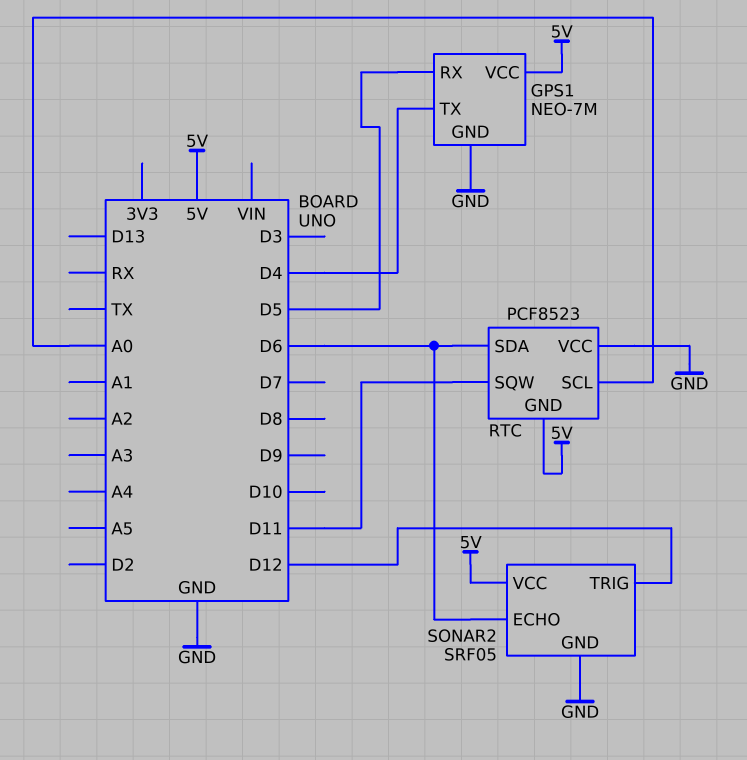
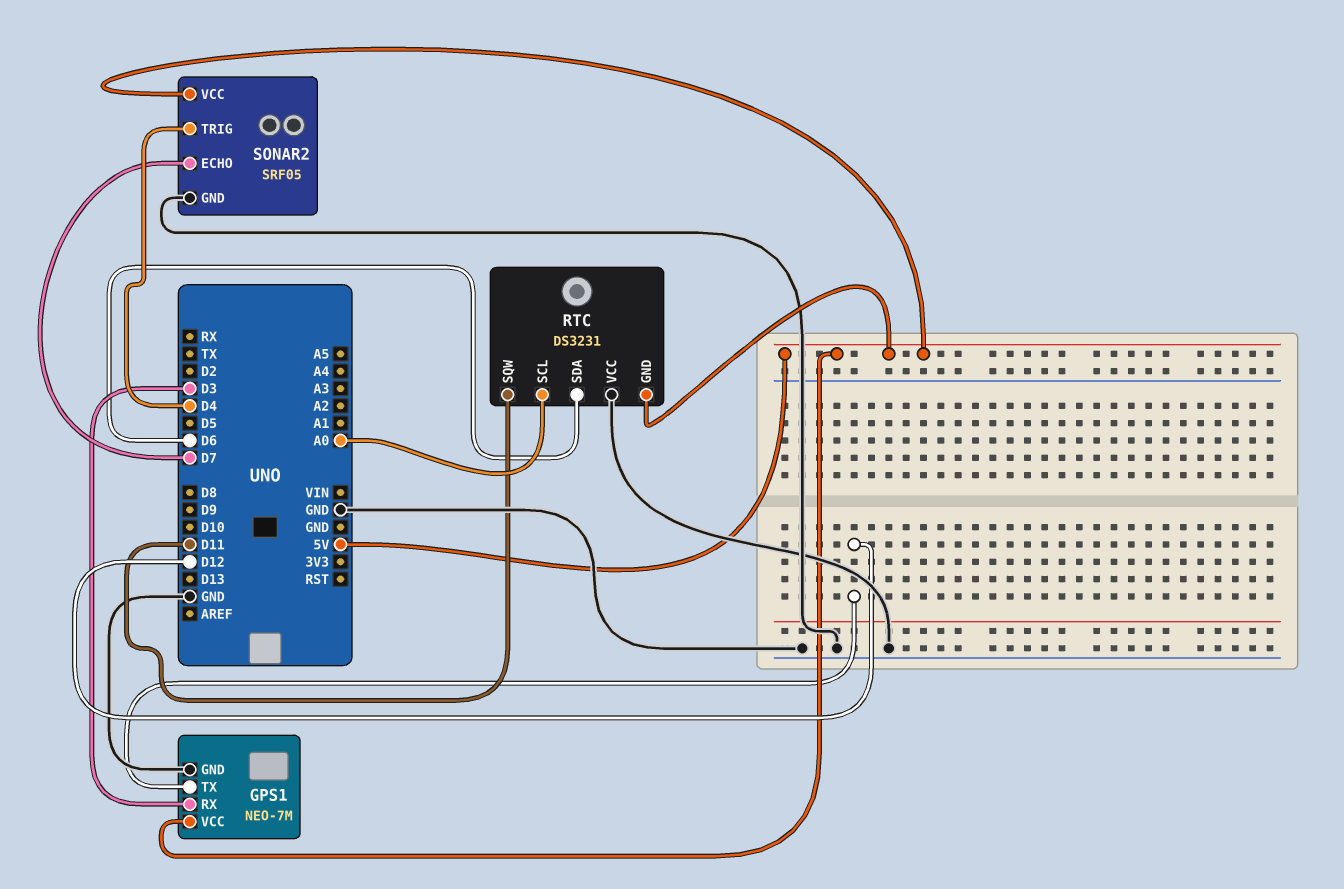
GPS1 pin RX: D5 -> D3
GPS1 pin TX: D4 -> D12
RTC: PCF8523 -> DS3231
SONAR2 pin ECHO: D6 -> D7
SONAR2 pin TRIG: D12 -> D4

